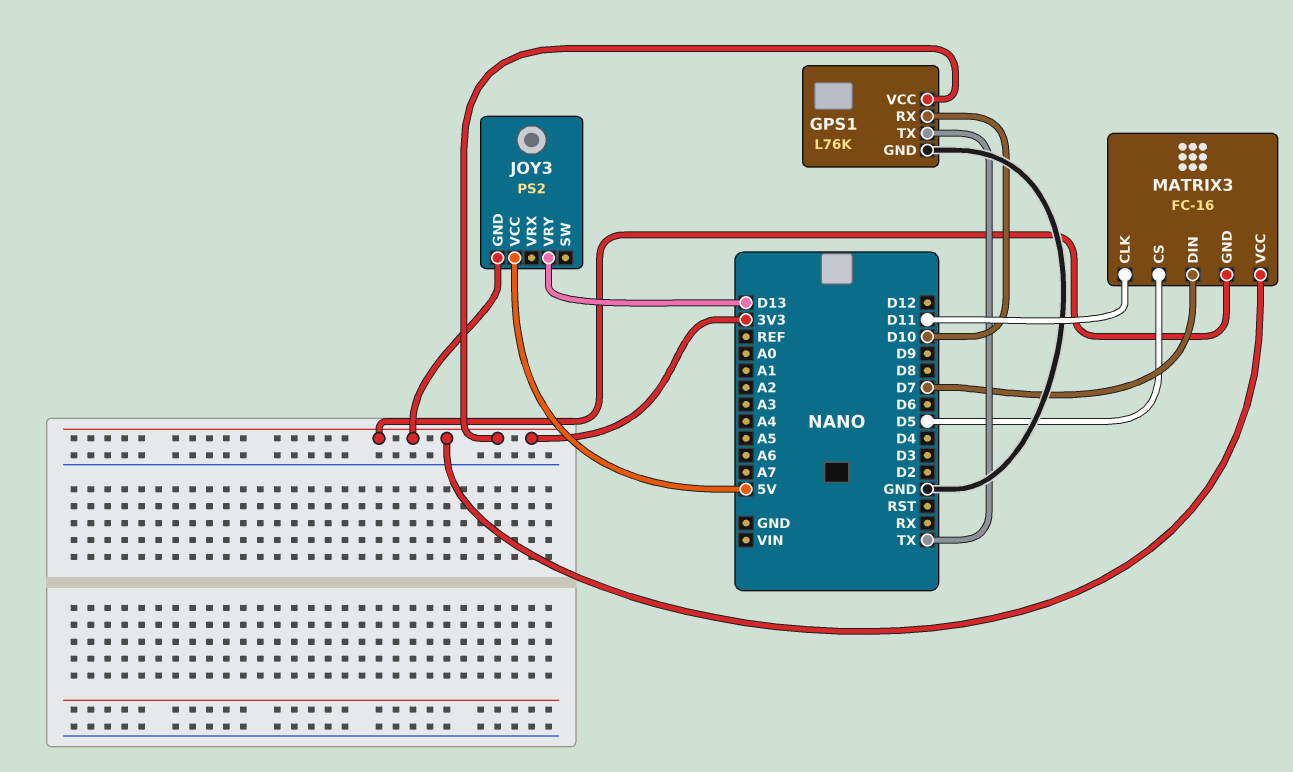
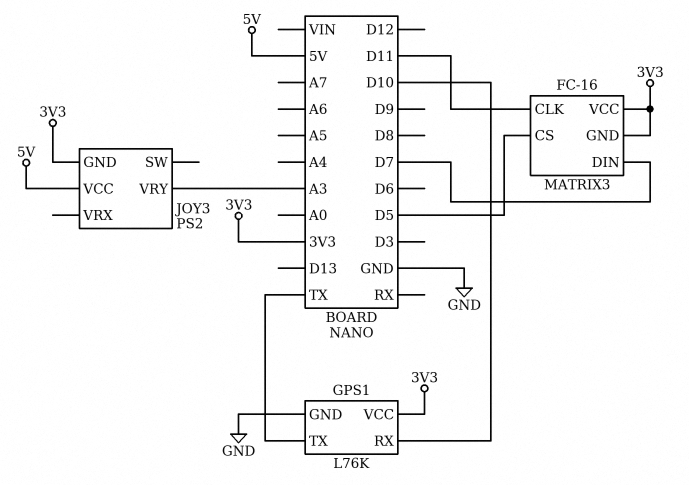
JOY3 pin VRY: D13 -> A3

